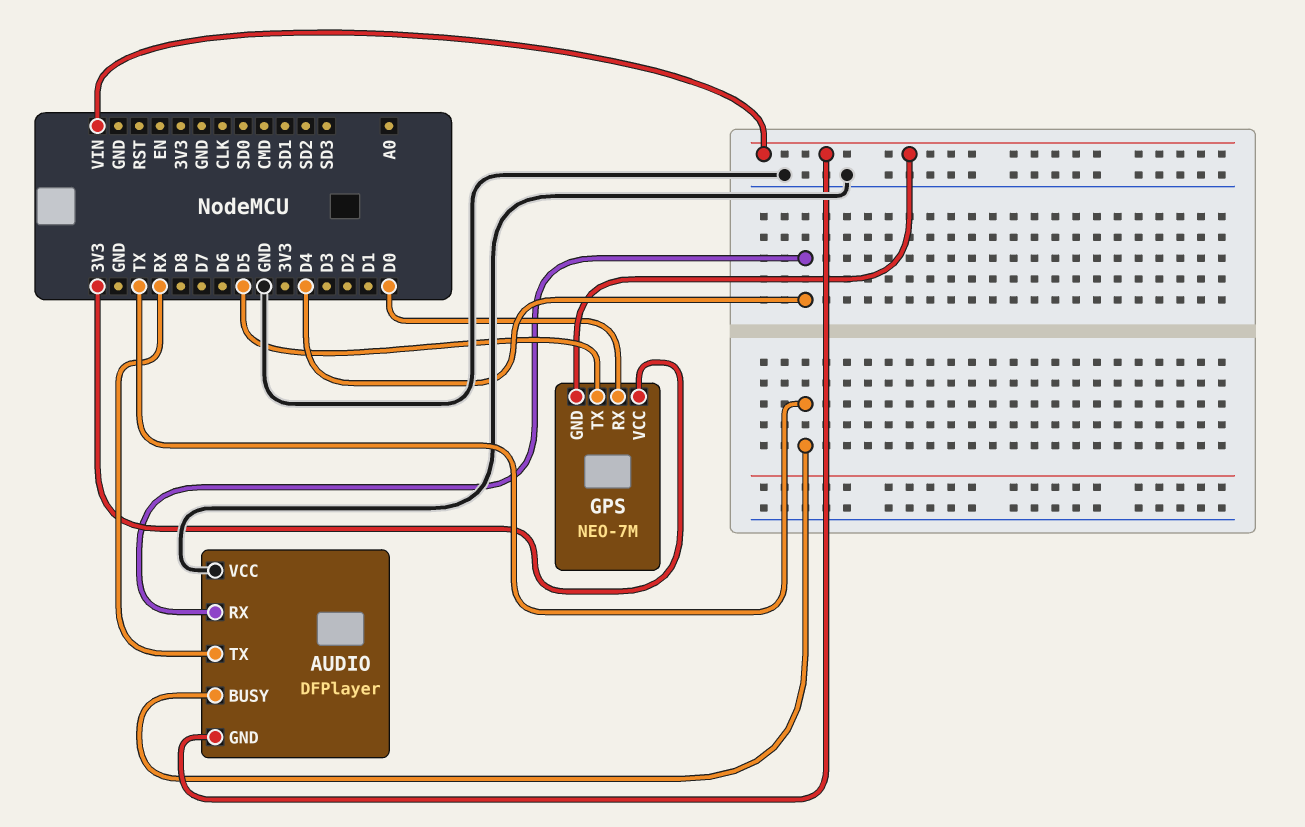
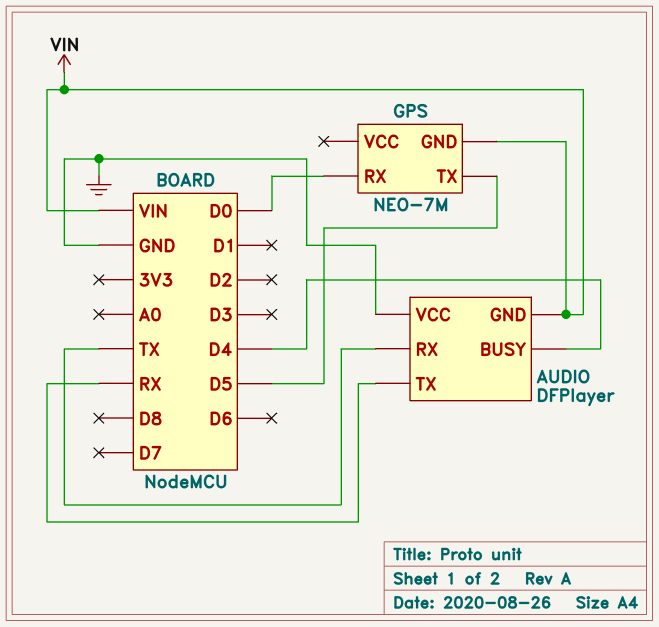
AUDIO pin BUSY: TX -> D4
AUDIO pin RX: D4 -> TX
GPS pin VCC: 3V3 -> none

